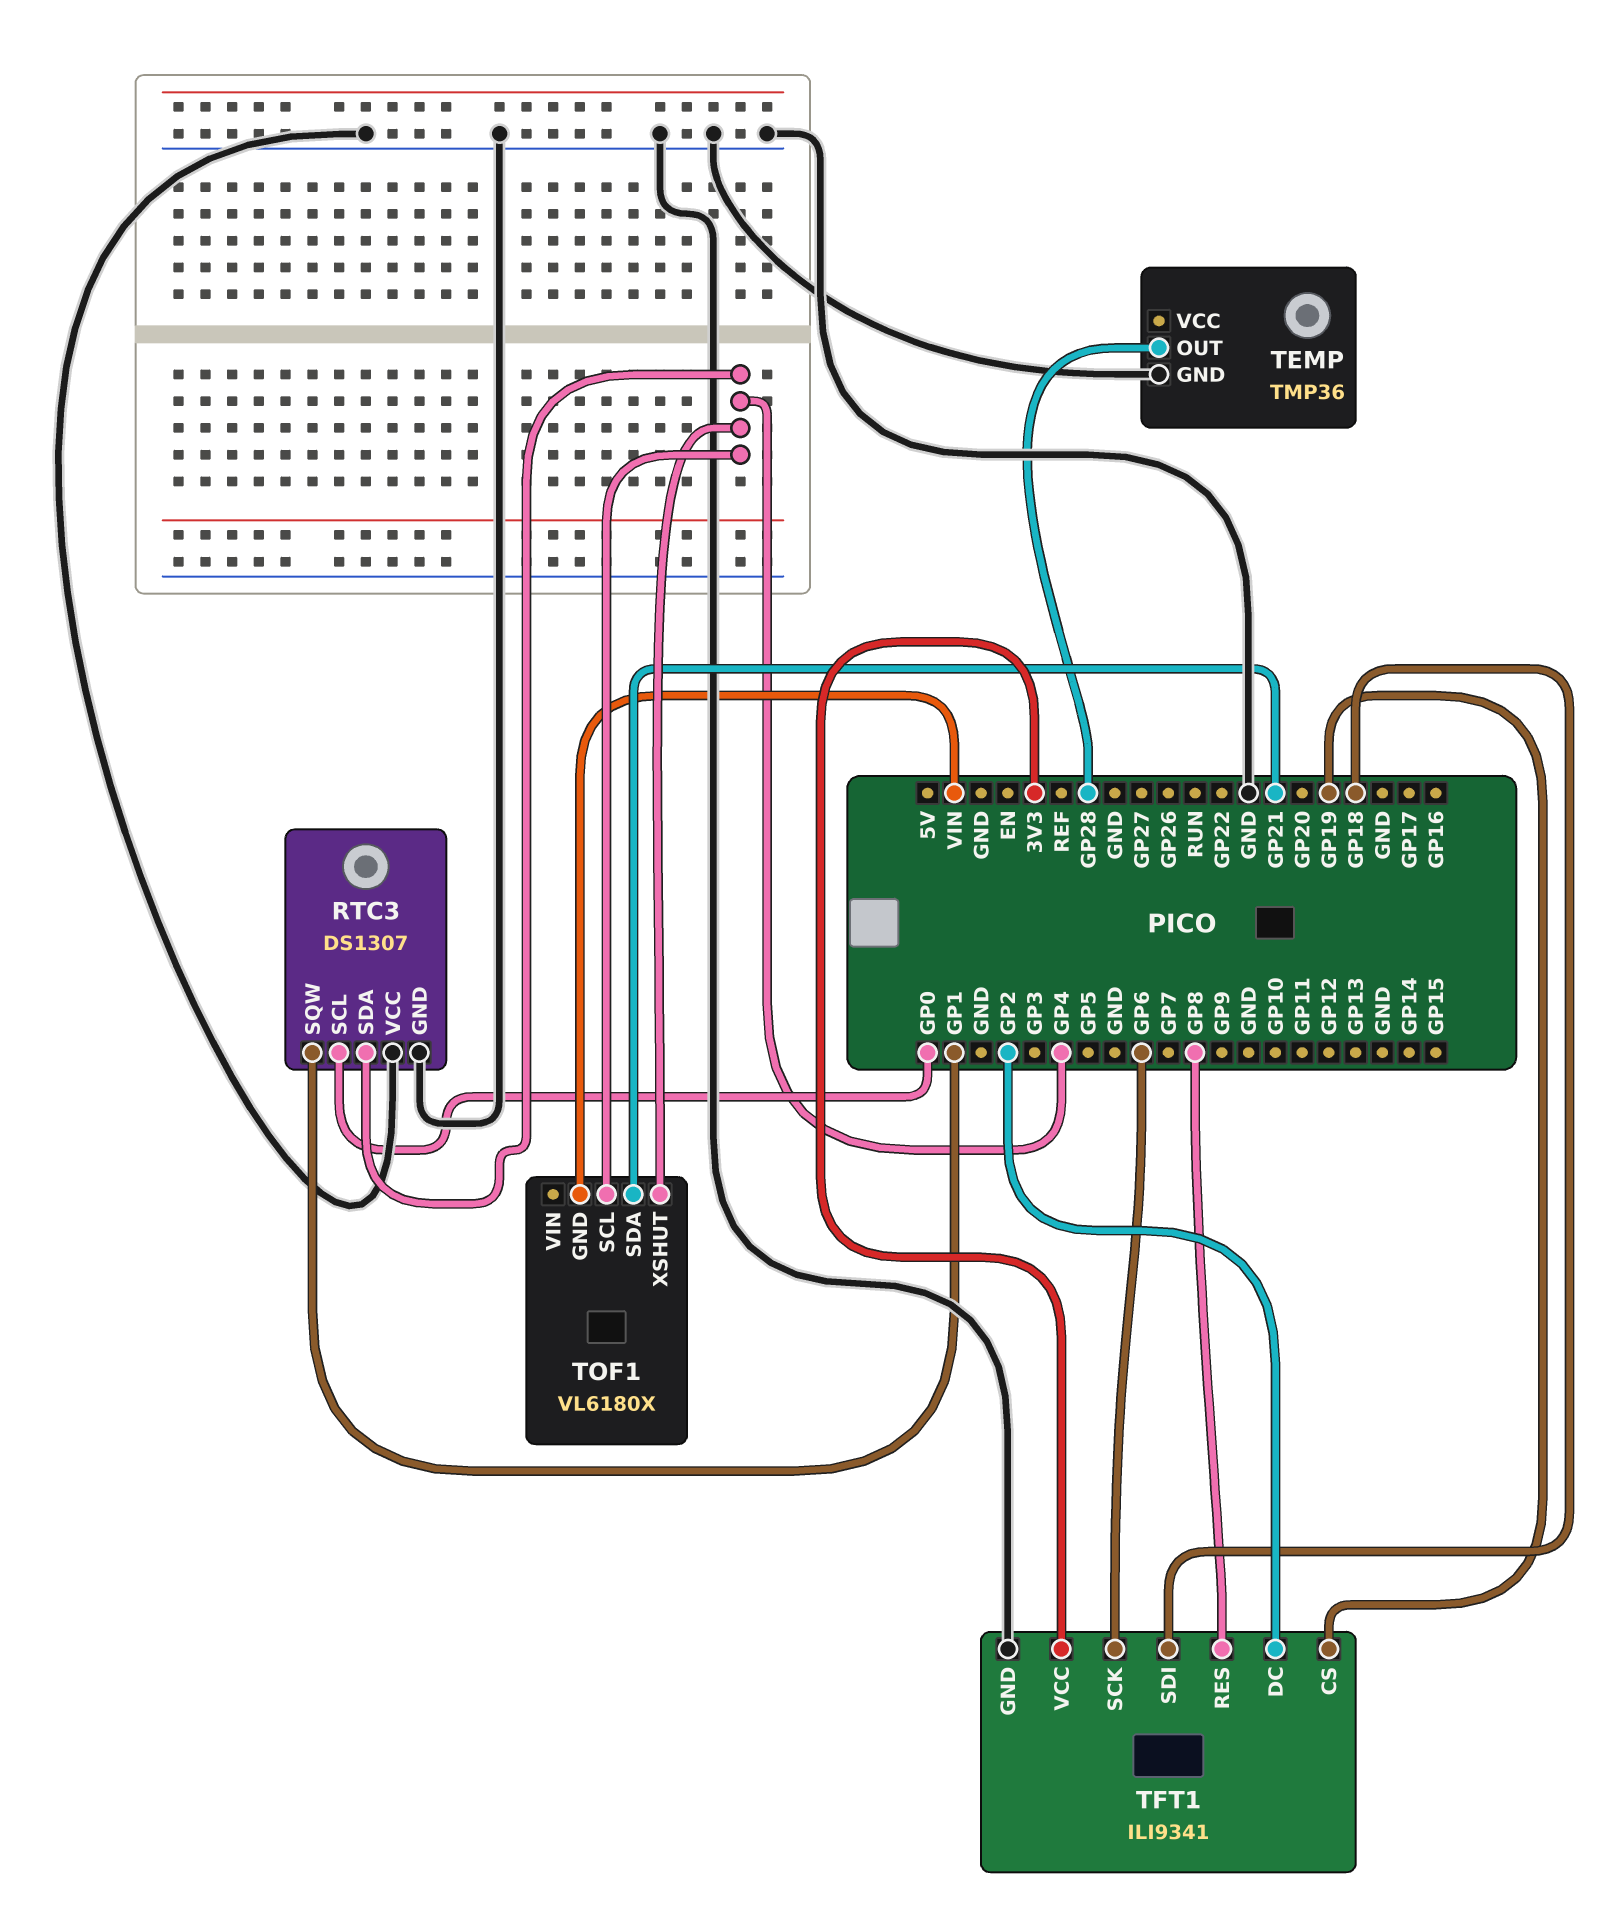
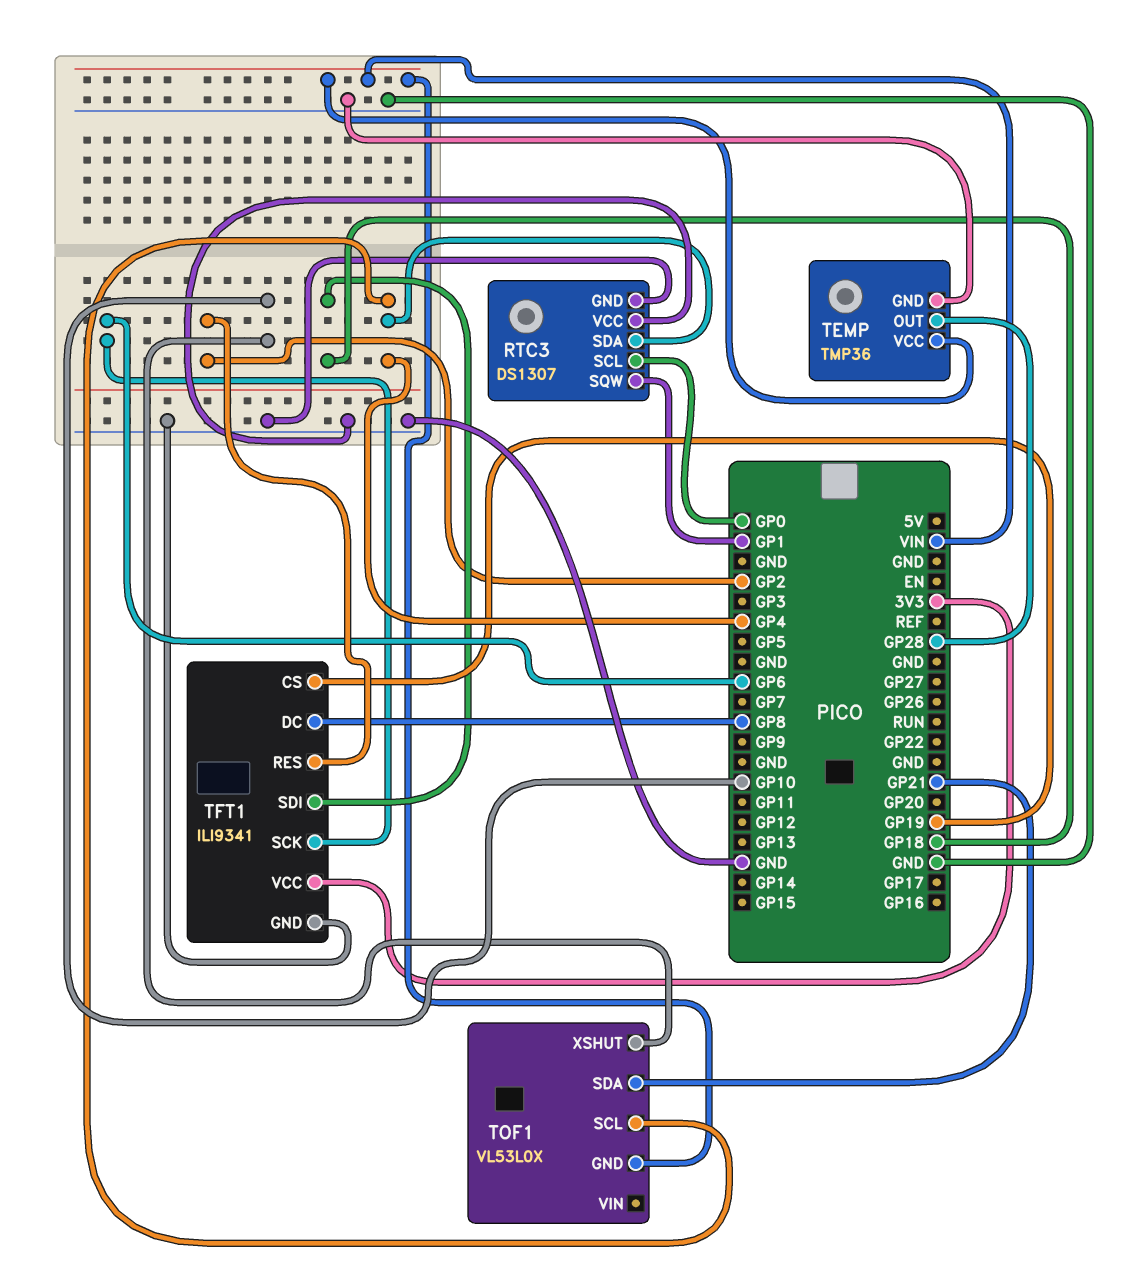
TEMP pin VCC: none -> VIN
TFT1 pin DC: GP2 -> GP8
TFT1 pin RES: GP8 -> GP2
TOF1: VL6180X -> VL53L0X
TOF1 pin XSHUT: GP4 -> GP10

